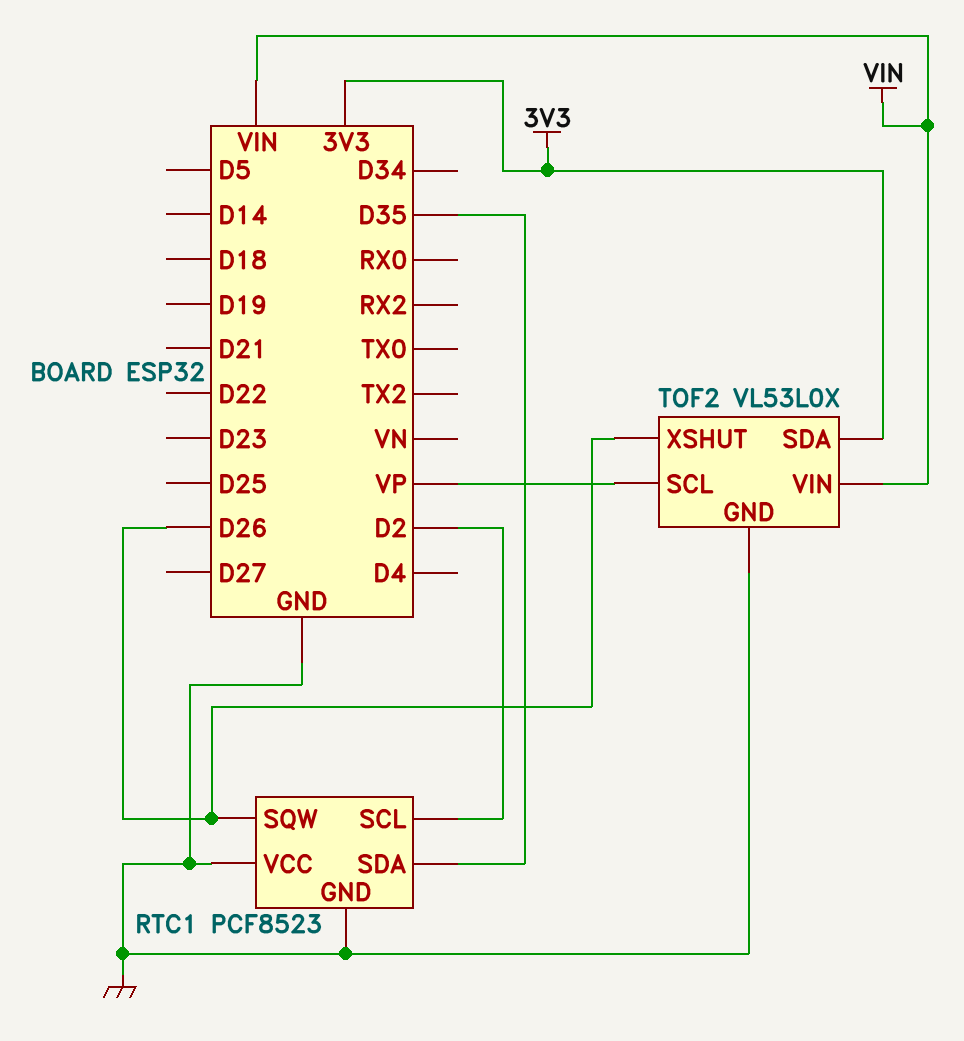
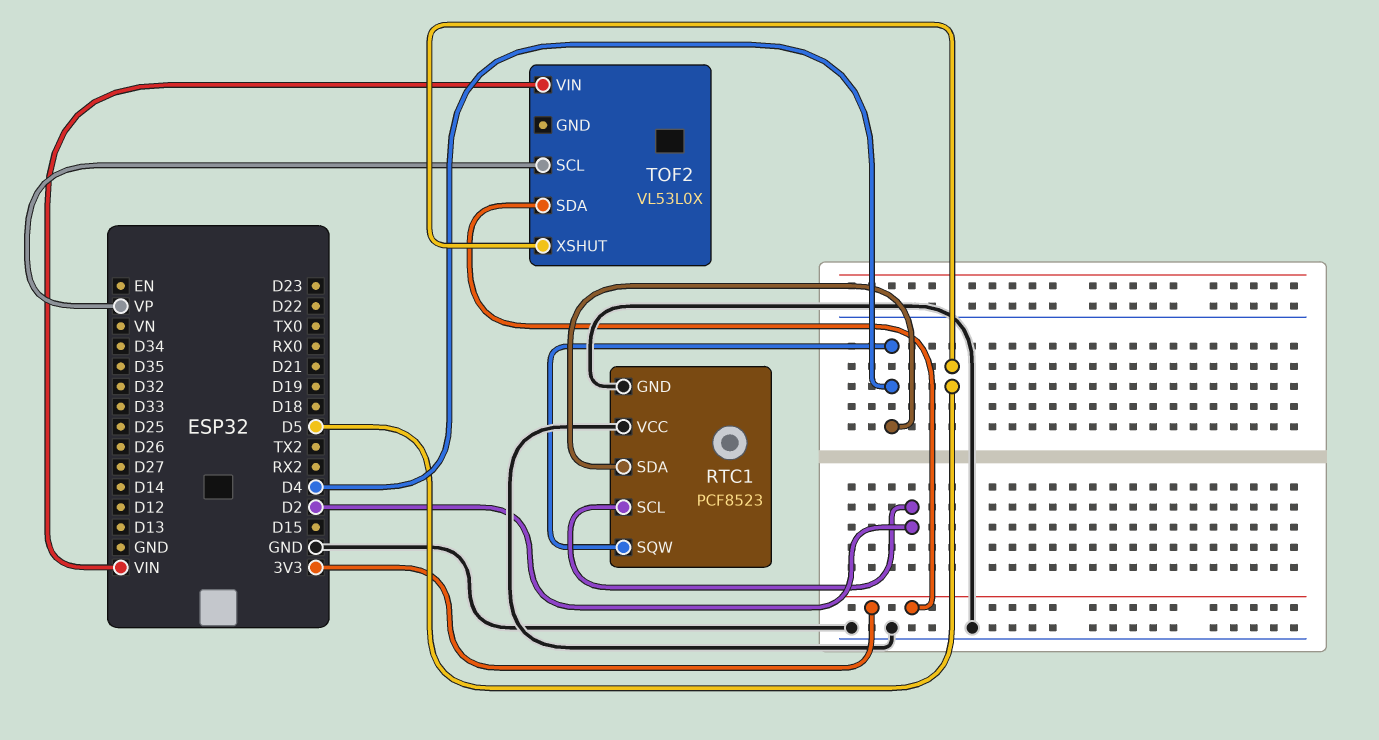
RTC1 pin SDA: D35 -> D4
RTC1 pin SQW: D26 -> D4
TOF2 pin GND: GND -> none
TOF2 pin XSHUT: D26 -> D5

